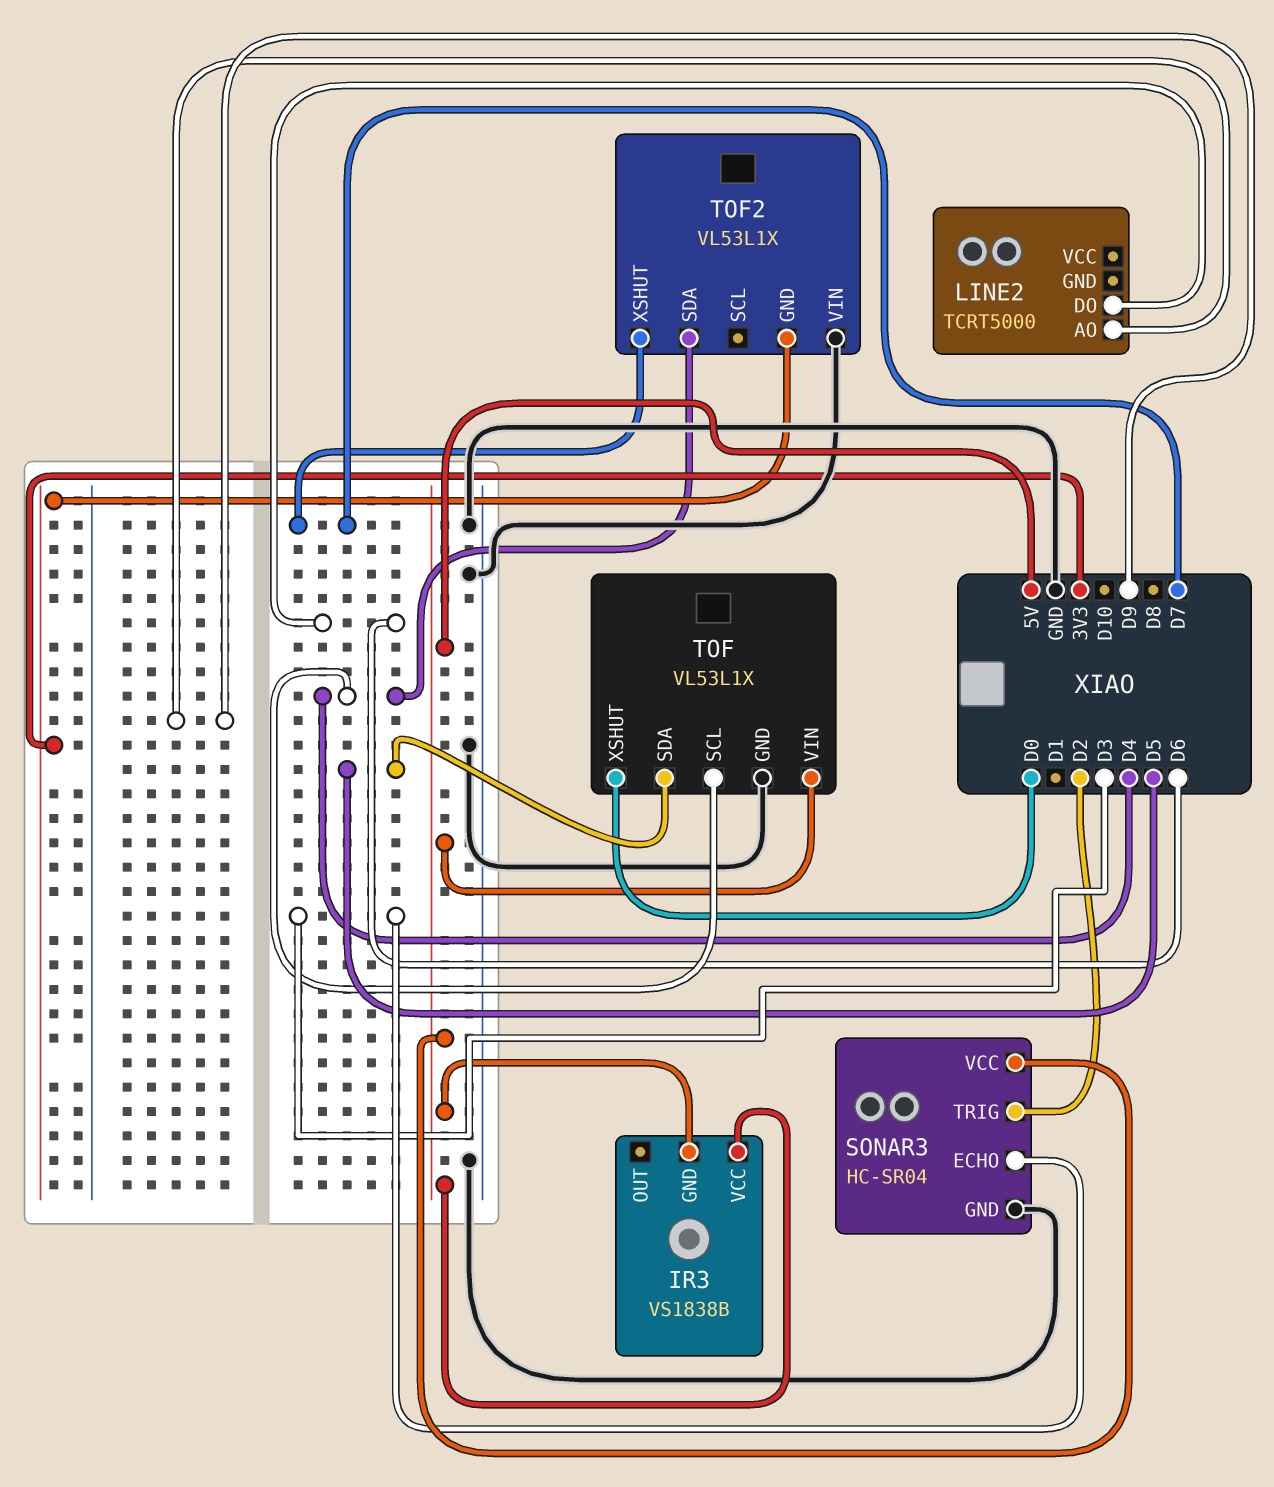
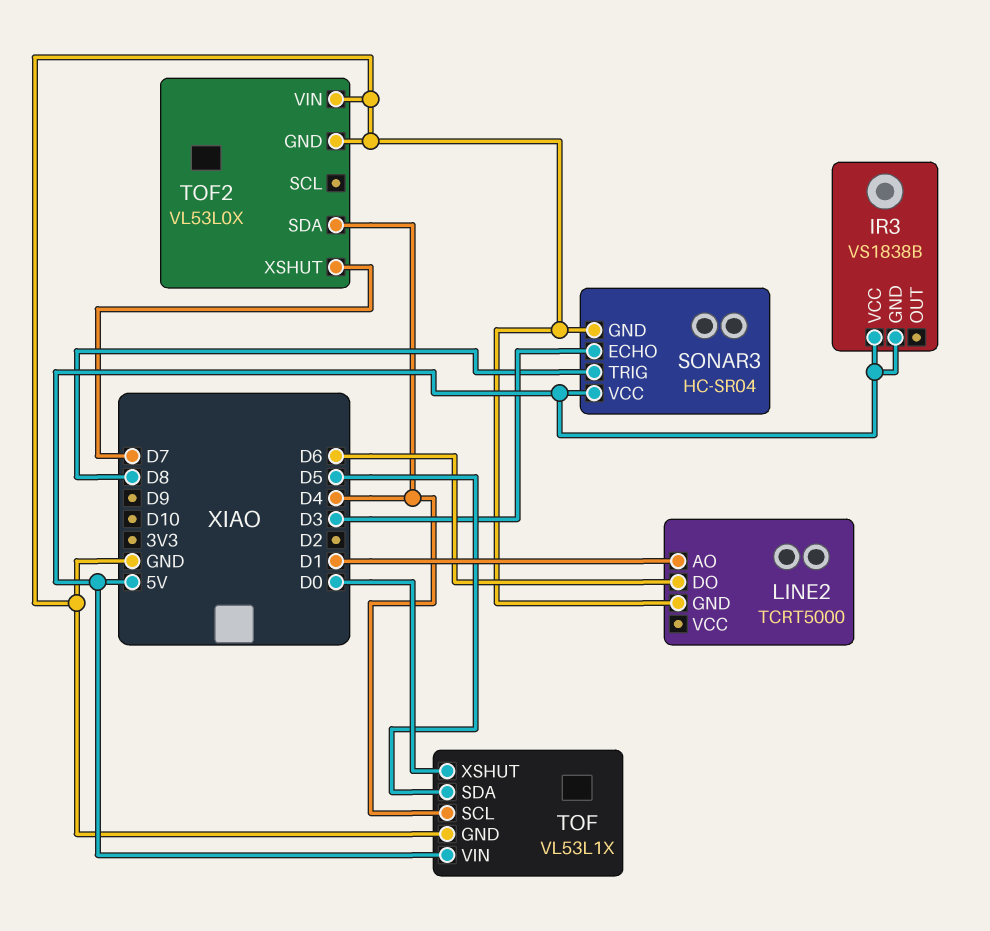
LINE2 pin AO: D9 -> D1
LINE2 pin GND: none -> GND
SONAR3 pin TRIG: D2 -> D8
TOF2: VL53L1X -> VL53L0X
TOF2 pin GND: 3V3 -> GND

